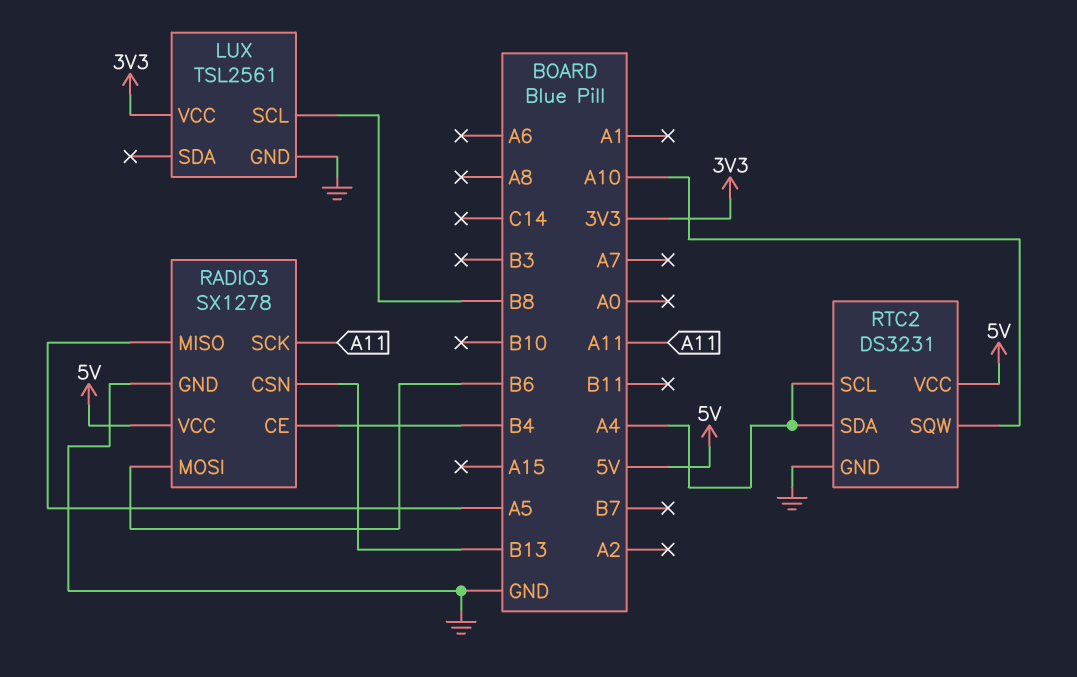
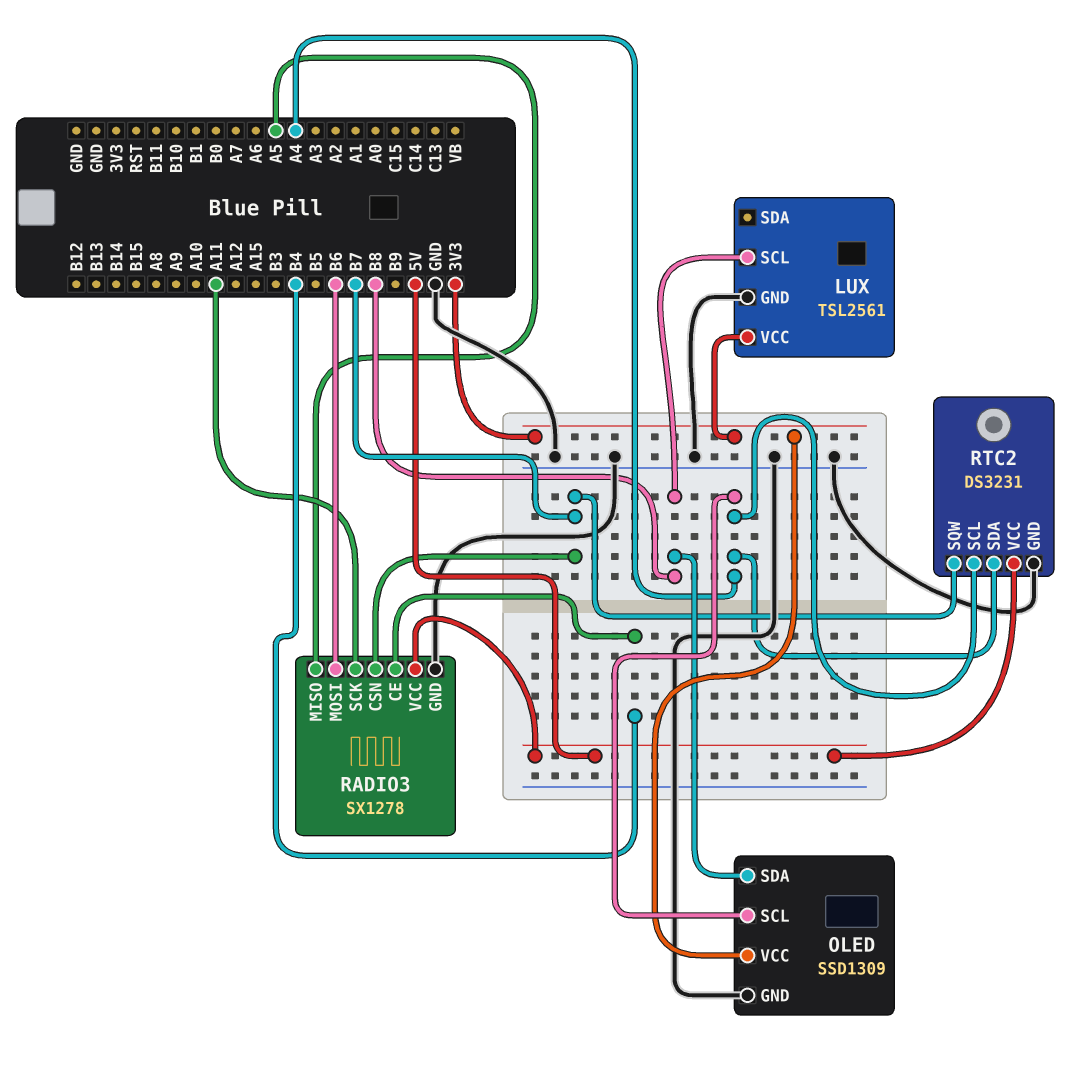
OLED: none -> SSD1309
OLED pin GND: none -> GND
OLED pin SCL: none -> A4
OLED pin SDA: none -> B8
OLED pin VCC: none -> 3V3
RADIO3 pin CSN: B13 -> B7
RTC2 pin SQW: A10 -> B7

